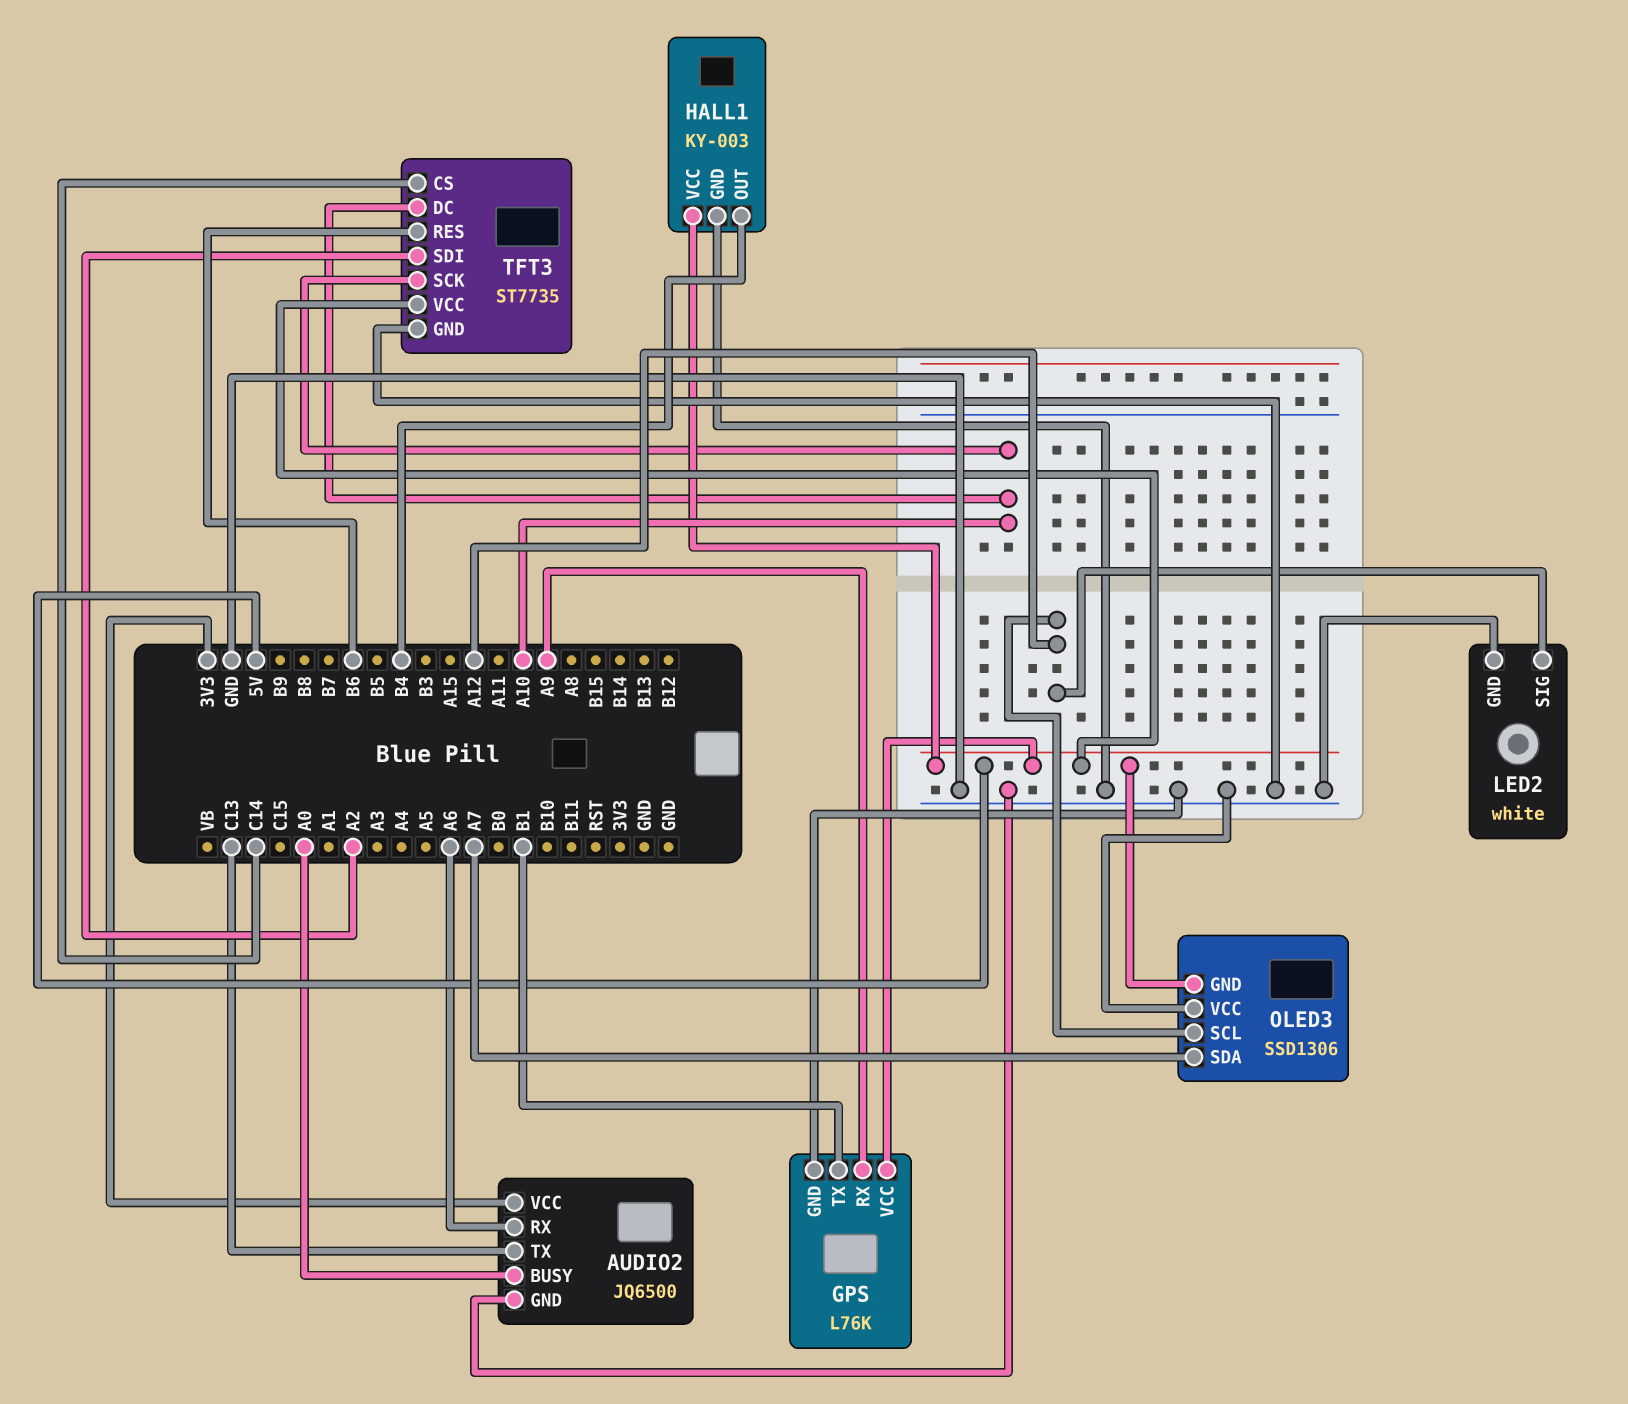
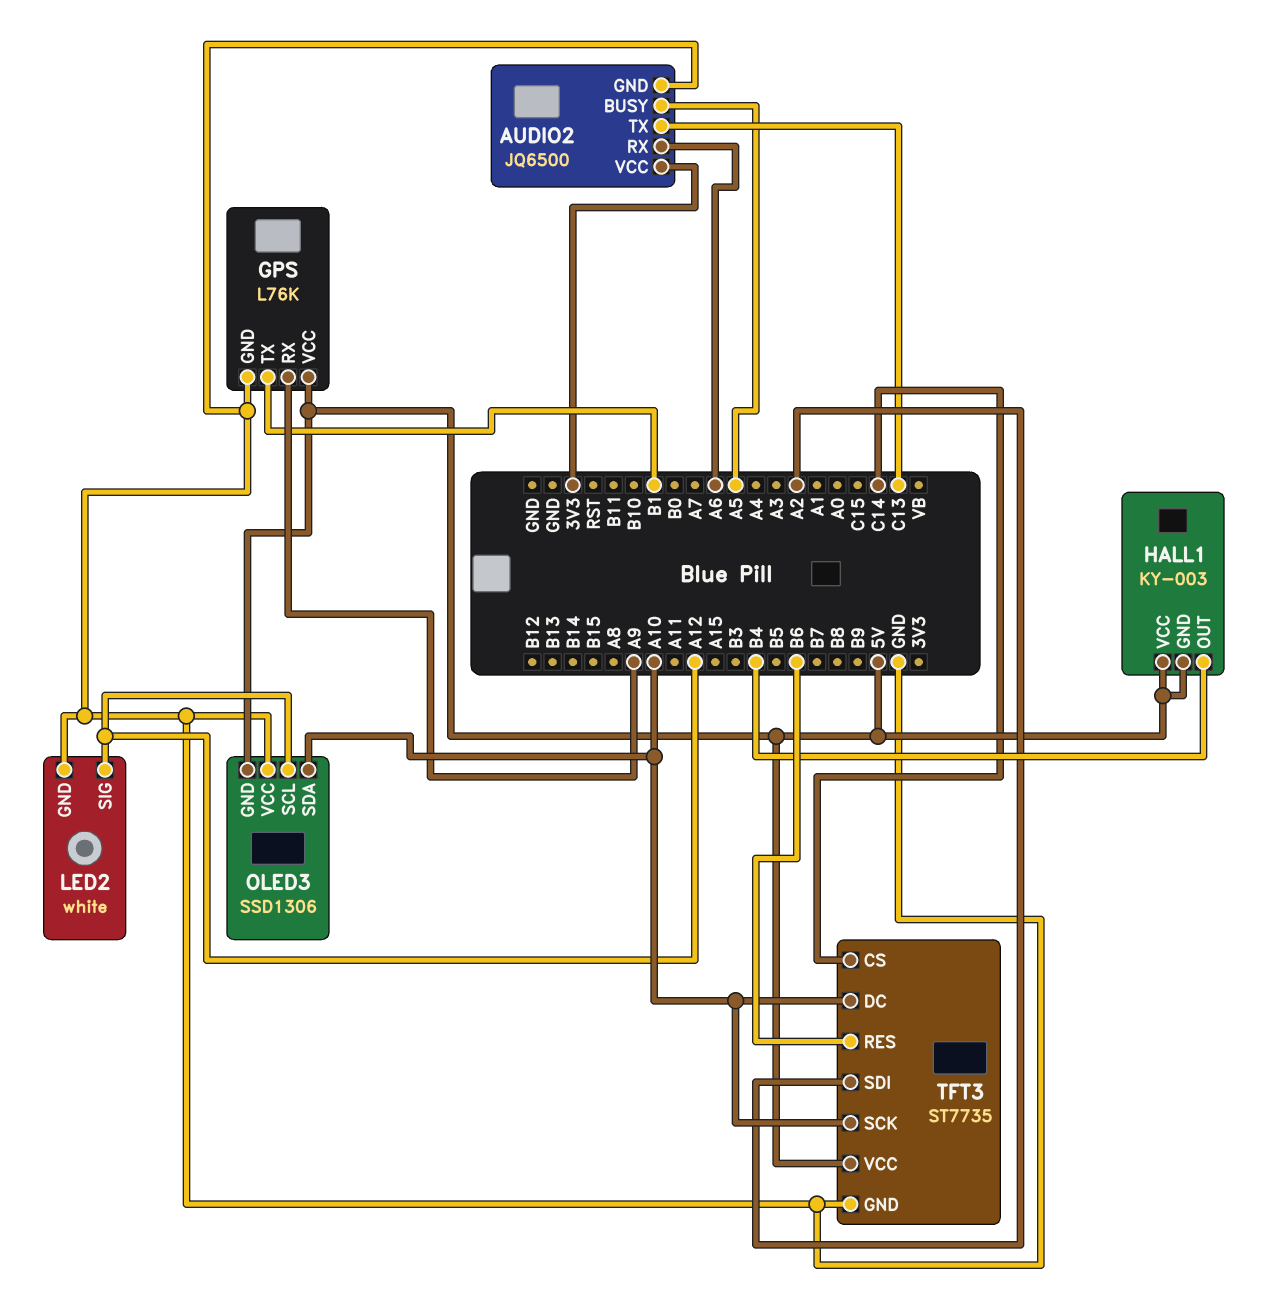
AUDIO2 pin BUSY: A0 -> A5
HALL1 pin GND: GND -> 5V
OLED3 pin SDA: A7 -> A10

